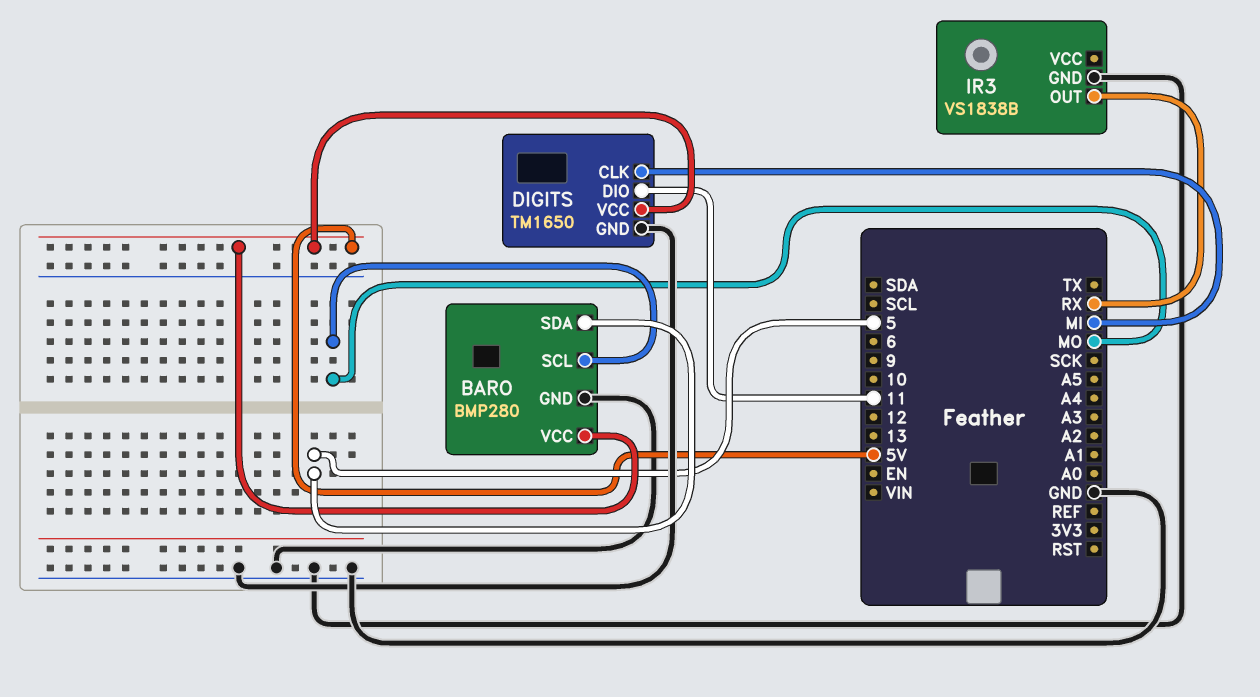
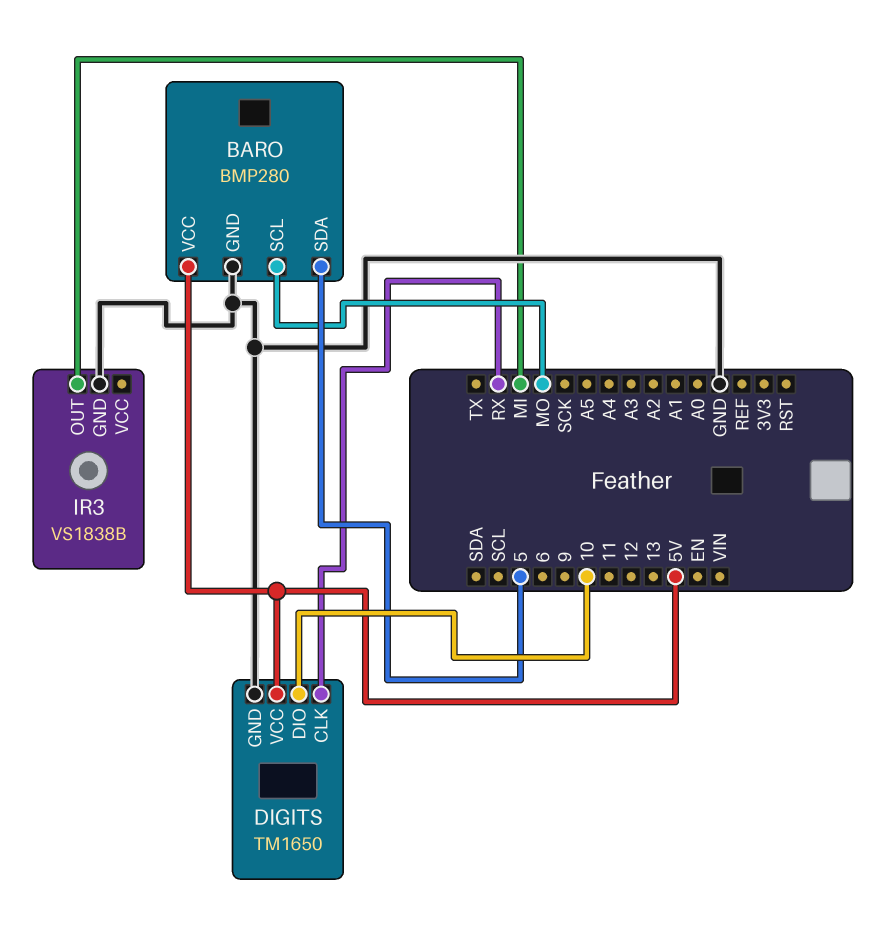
DIGITS pin CLK: MI -> RX
DIGITS pin DIO: 11 -> 10
IR3 pin OUT: RX -> MI

